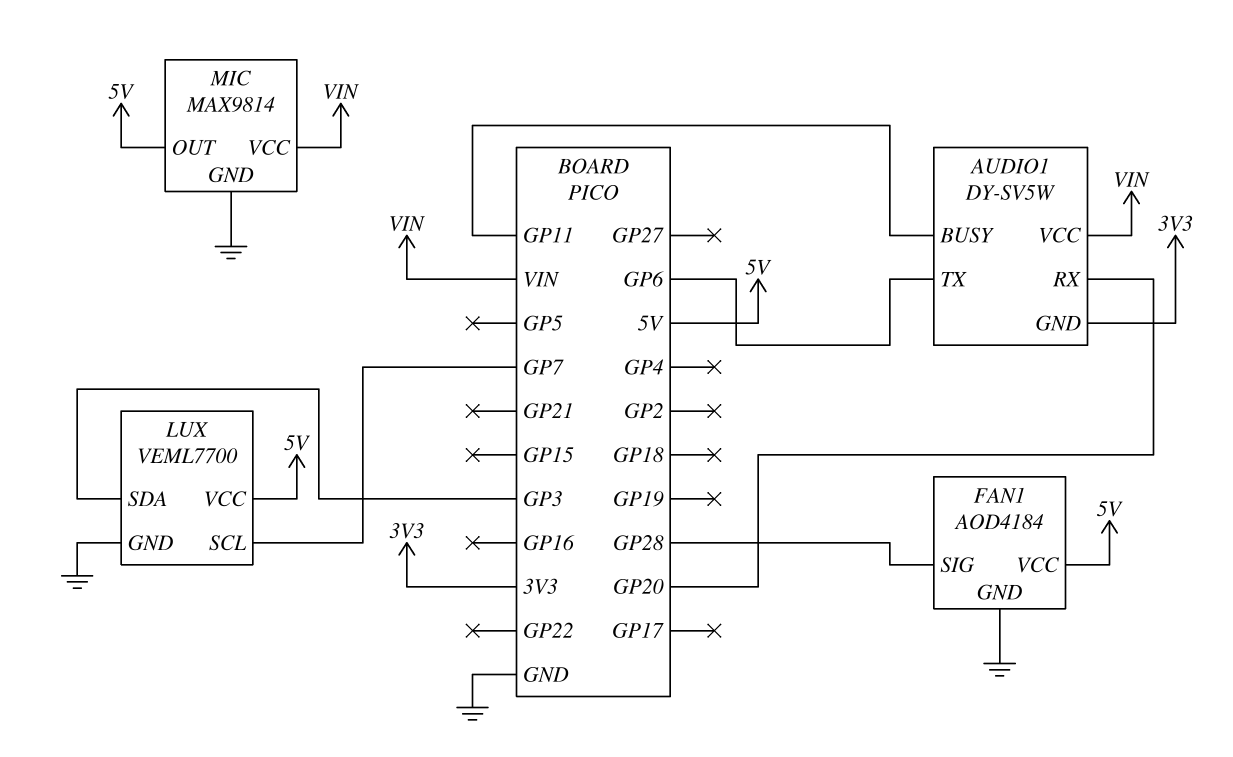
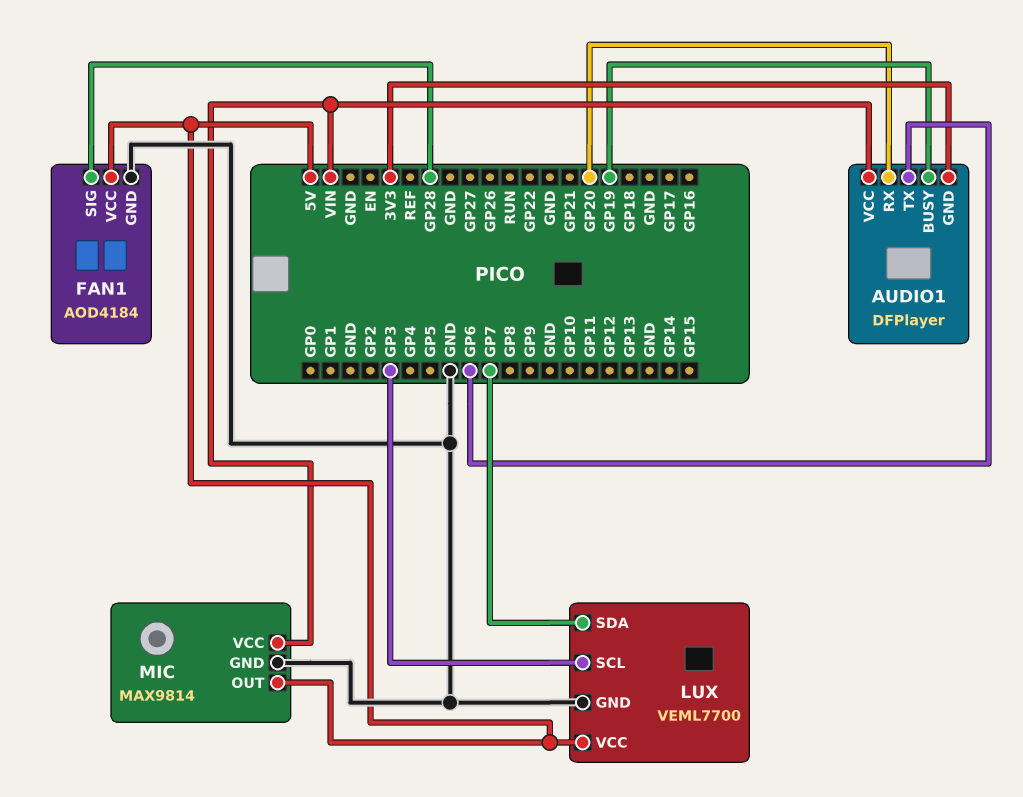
AUDIO1: DY-SV5W -> DFPlayer
AUDIO1 pin BUSY: GP11 -> GP19
LUX pin SCL: GP7 -> GP3
LUX pin SDA: GP3 -> GP7

